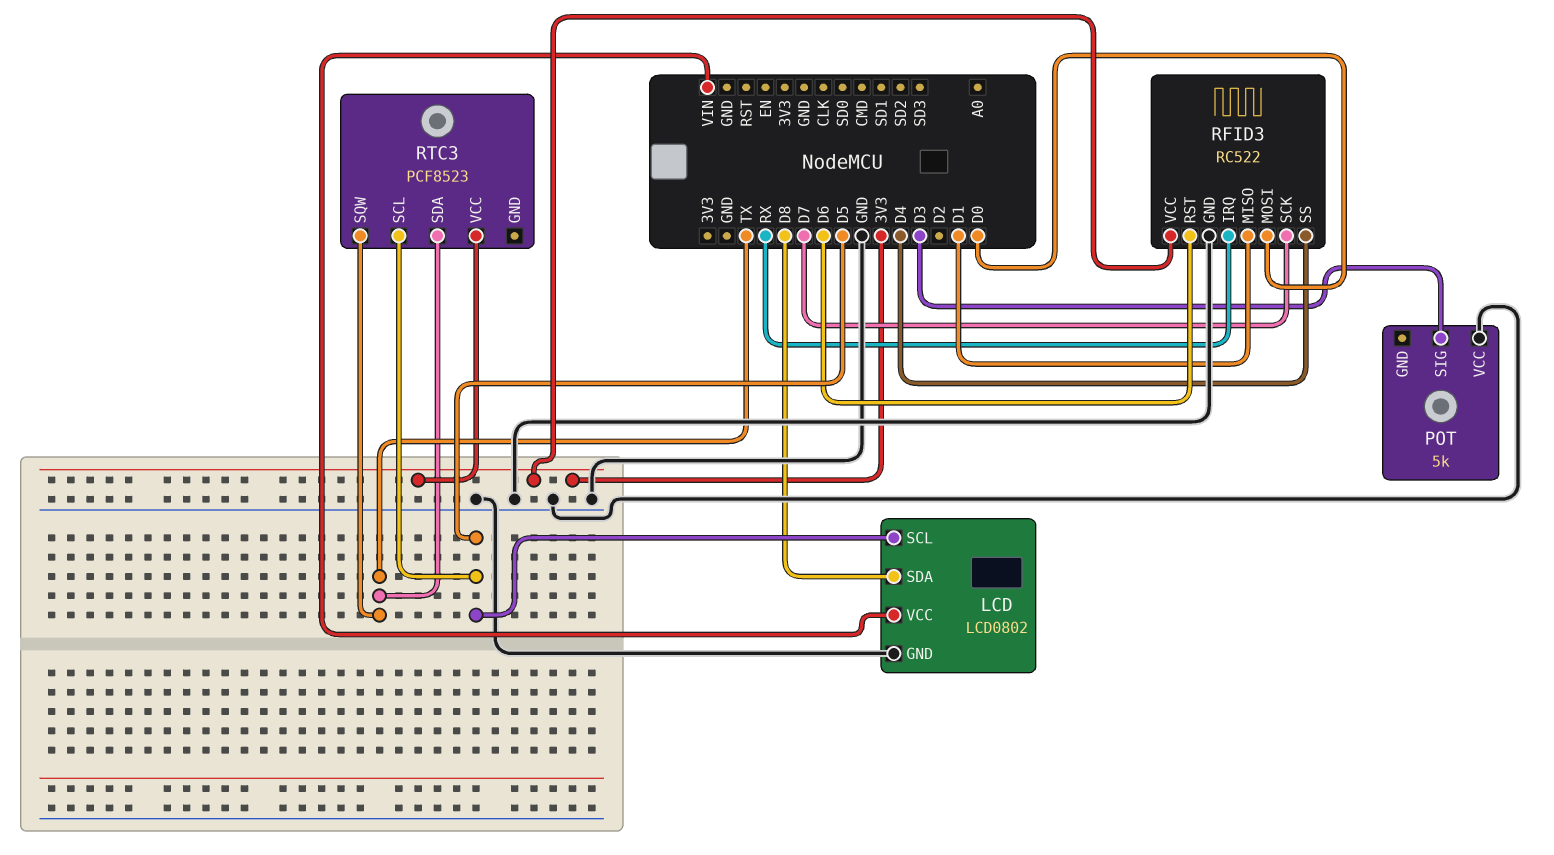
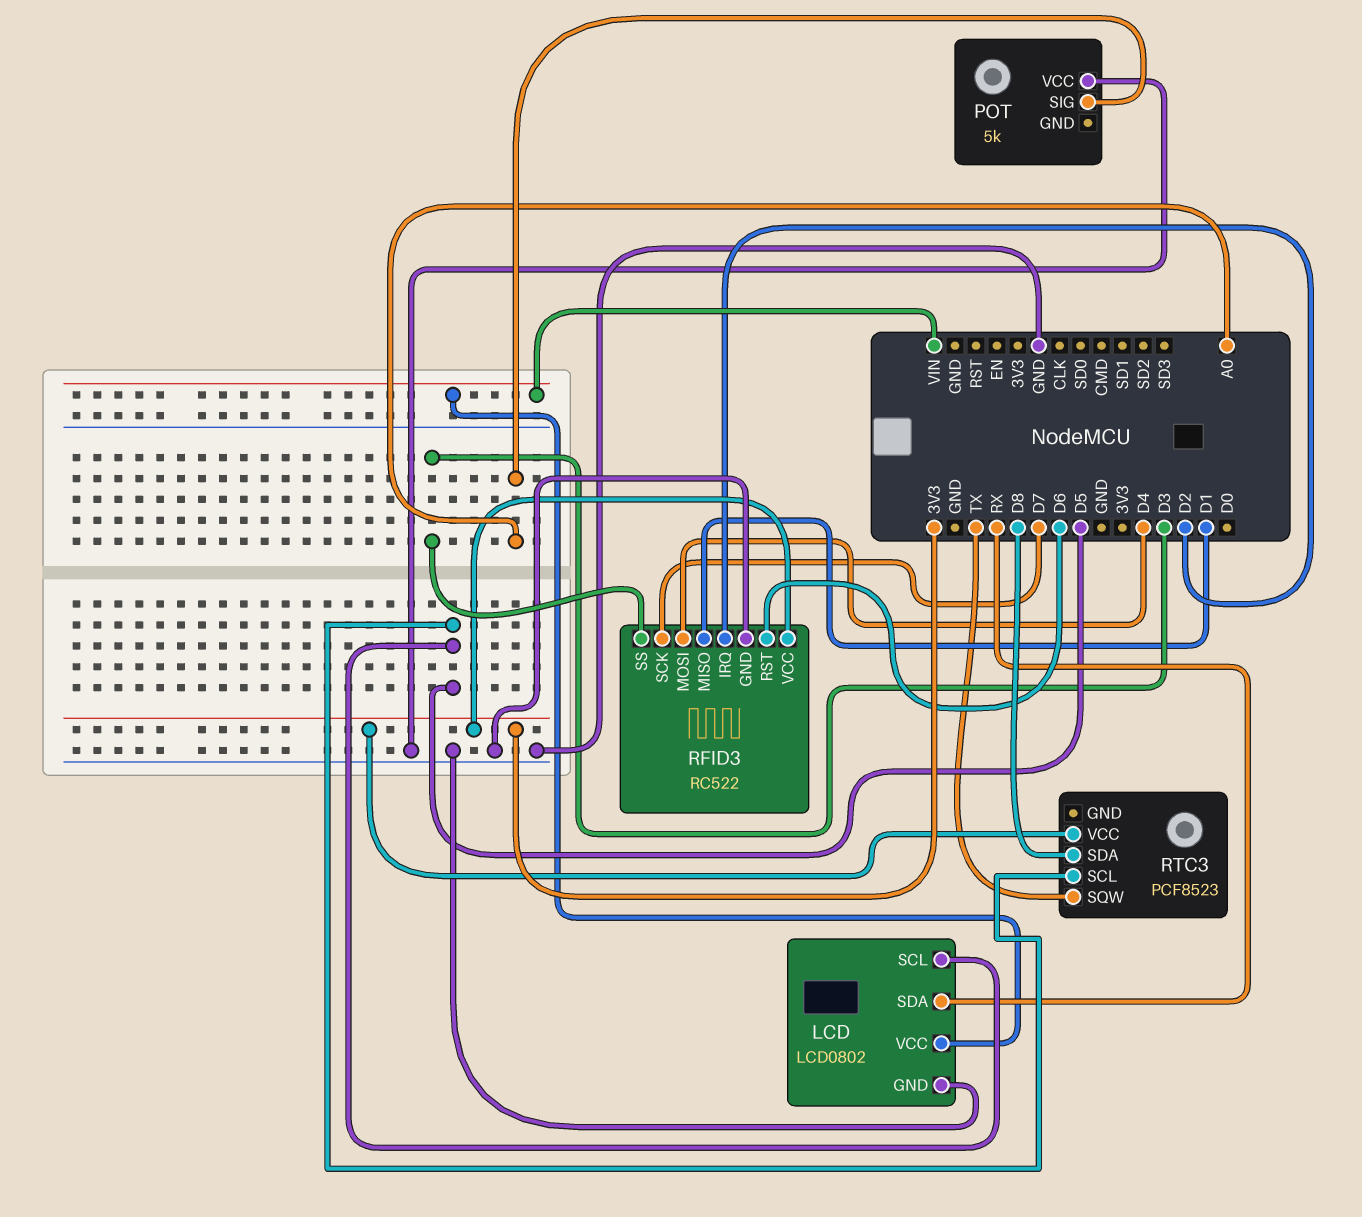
LCD pin SDA: D8 -> RX
POT pin SIG: D3 -> A0
RFID3 pin IRQ: RX -> D2
RFID3 pin MOSI: D0 -> D4
RFID3 pin SS: D4 -> D3
RTC3 pin SDA: TX -> D8

